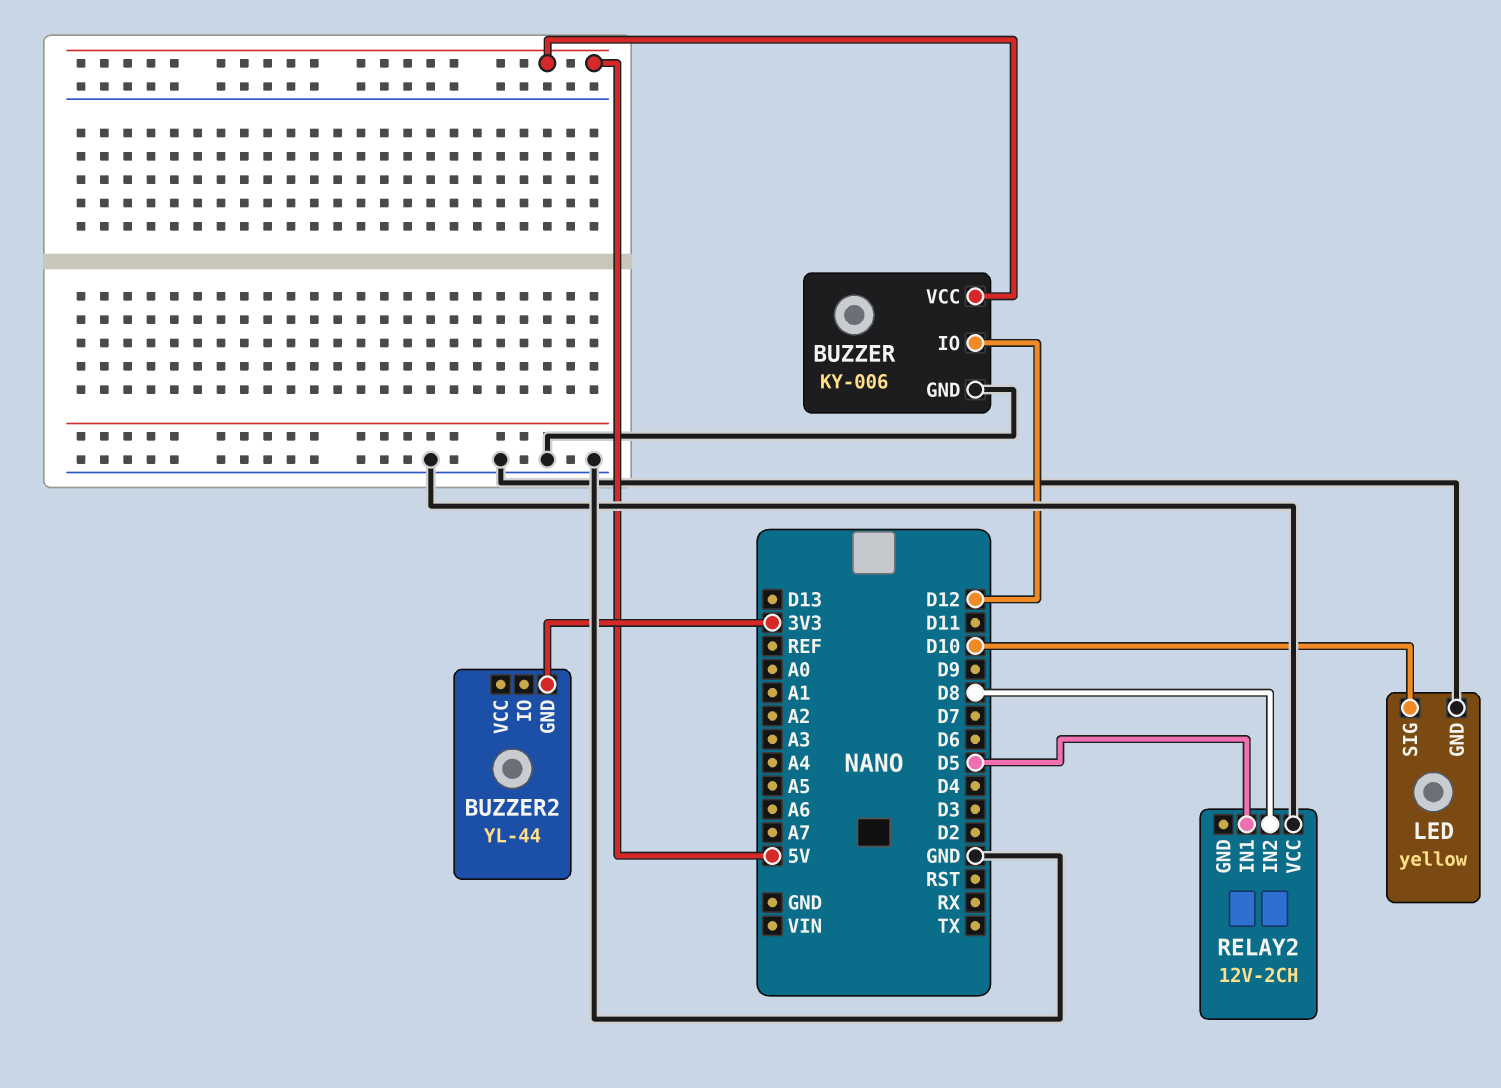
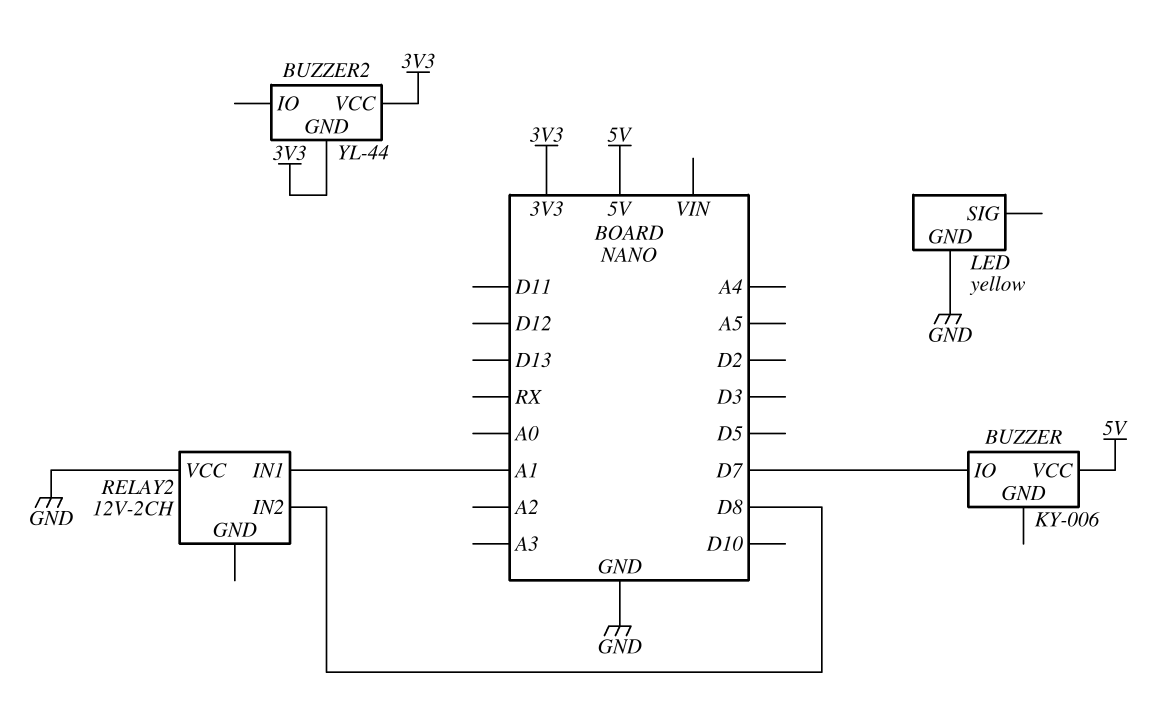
BUZZER pin GND: GND -> none
BUZZER pin IO: D12 -> D7
BUZZER2 pin VCC: none -> 3V3
LED pin SIG: D10 -> none
RELAY2 pin IN1: D5 -> A1

